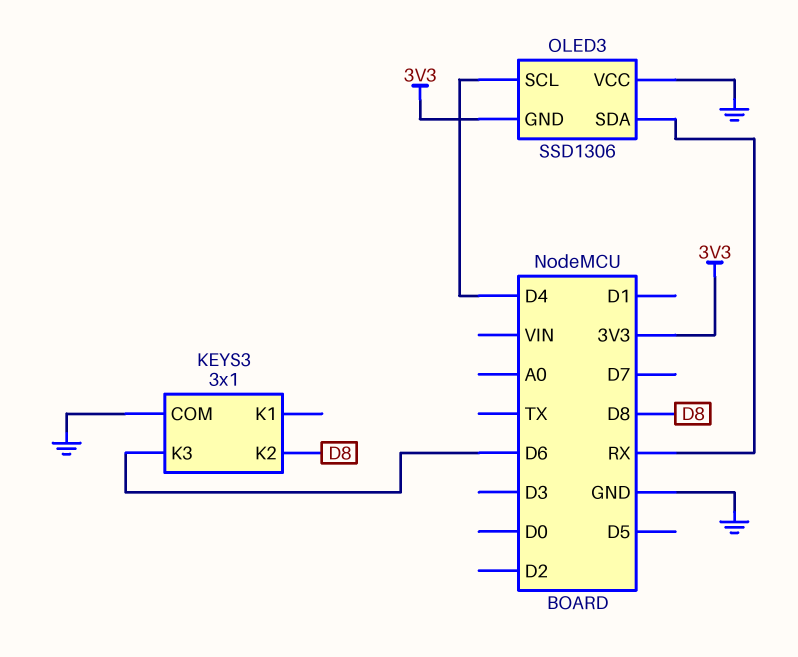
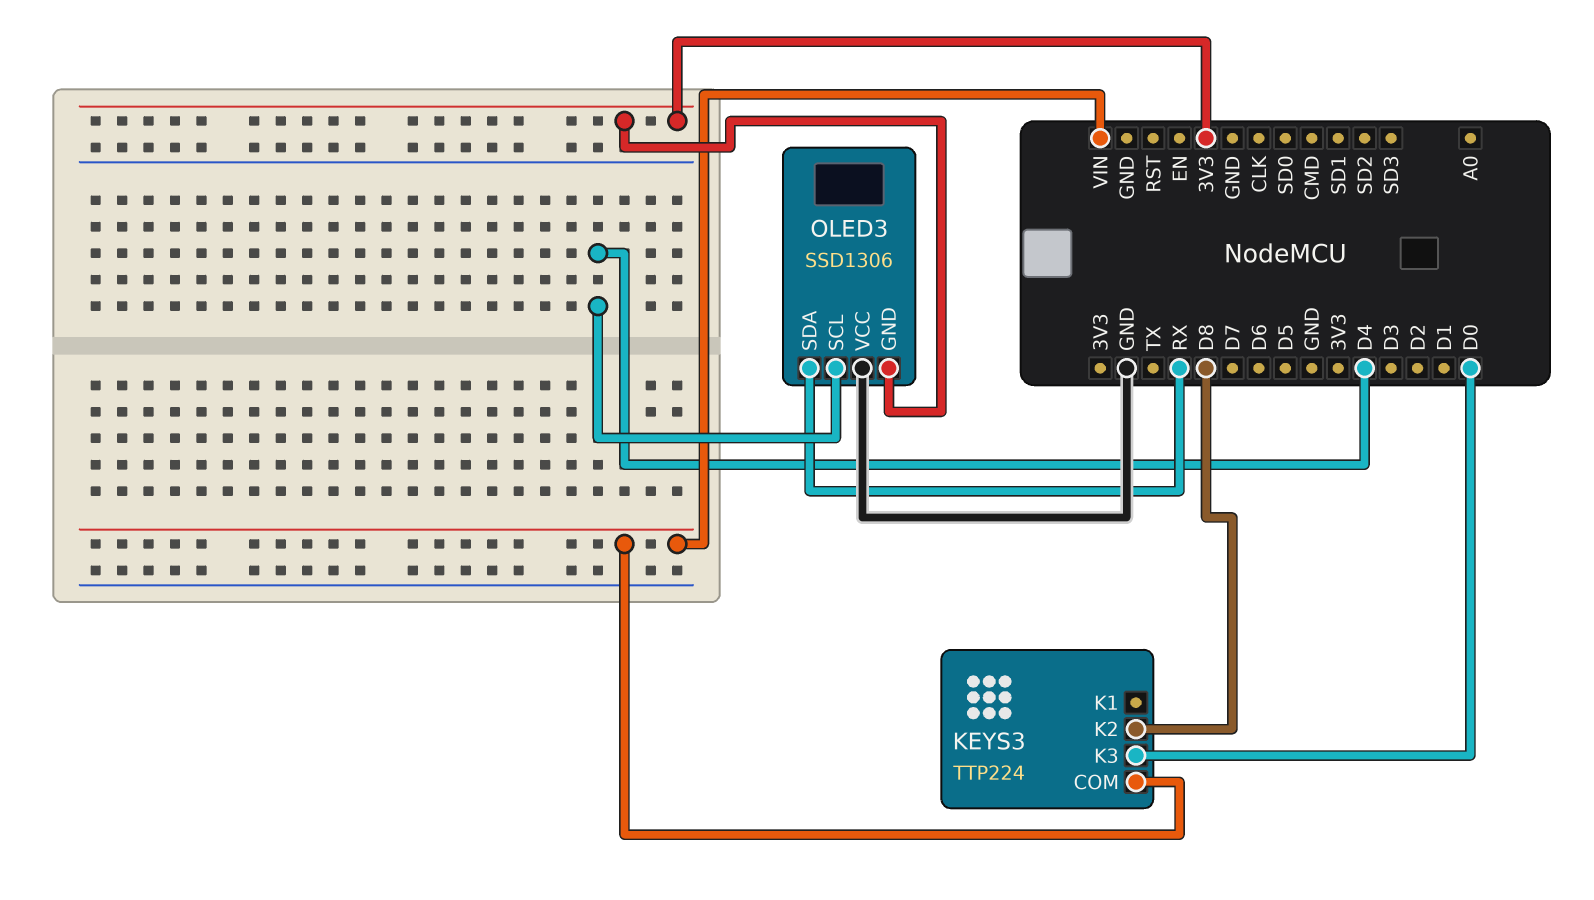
KEYS3: 3x1 -> TTP224
KEYS3 pin COM: GND -> VIN
KEYS3 pin K3: D6 -> D0

